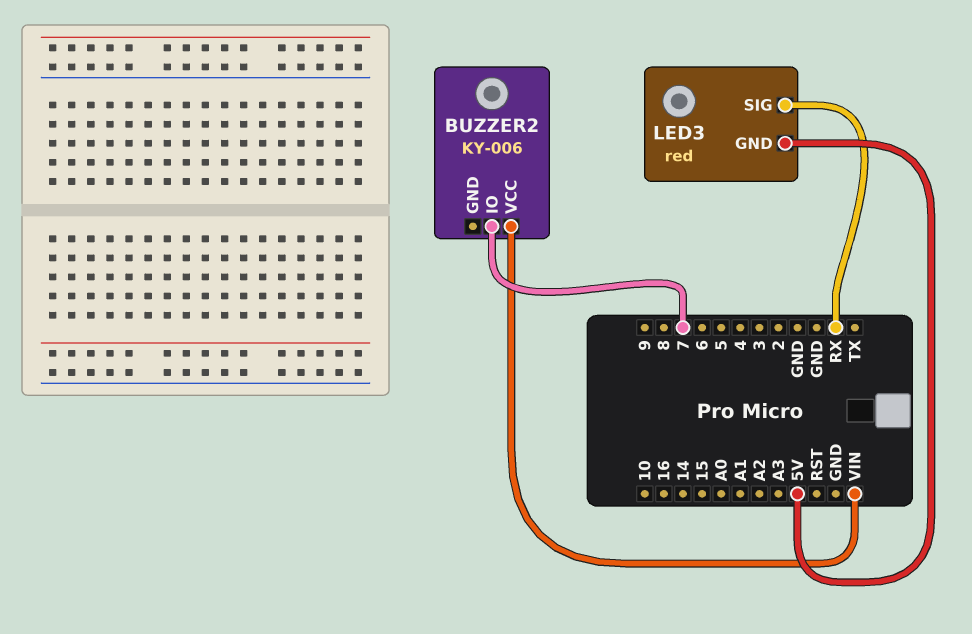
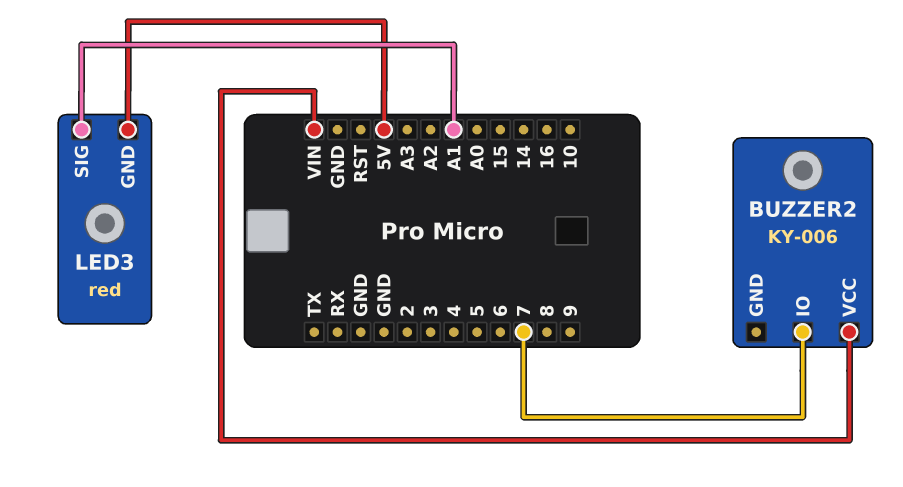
LED3 pin SIG: RX -> A1

